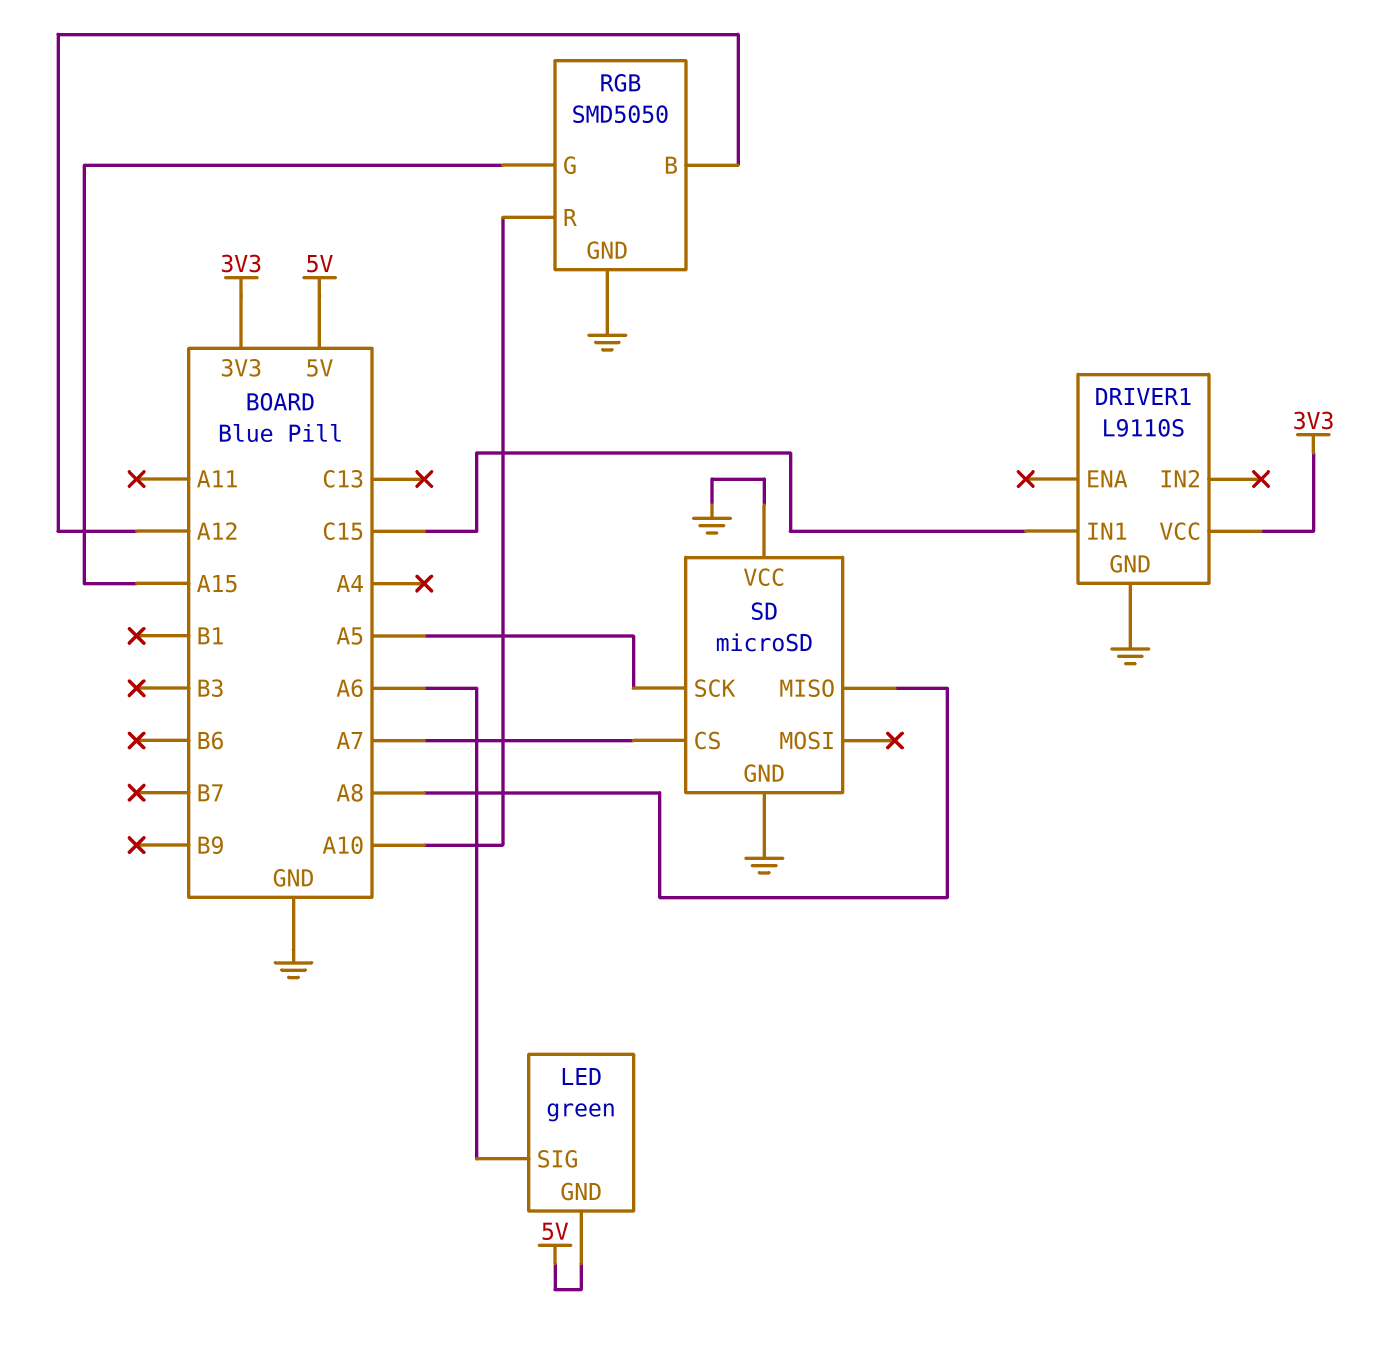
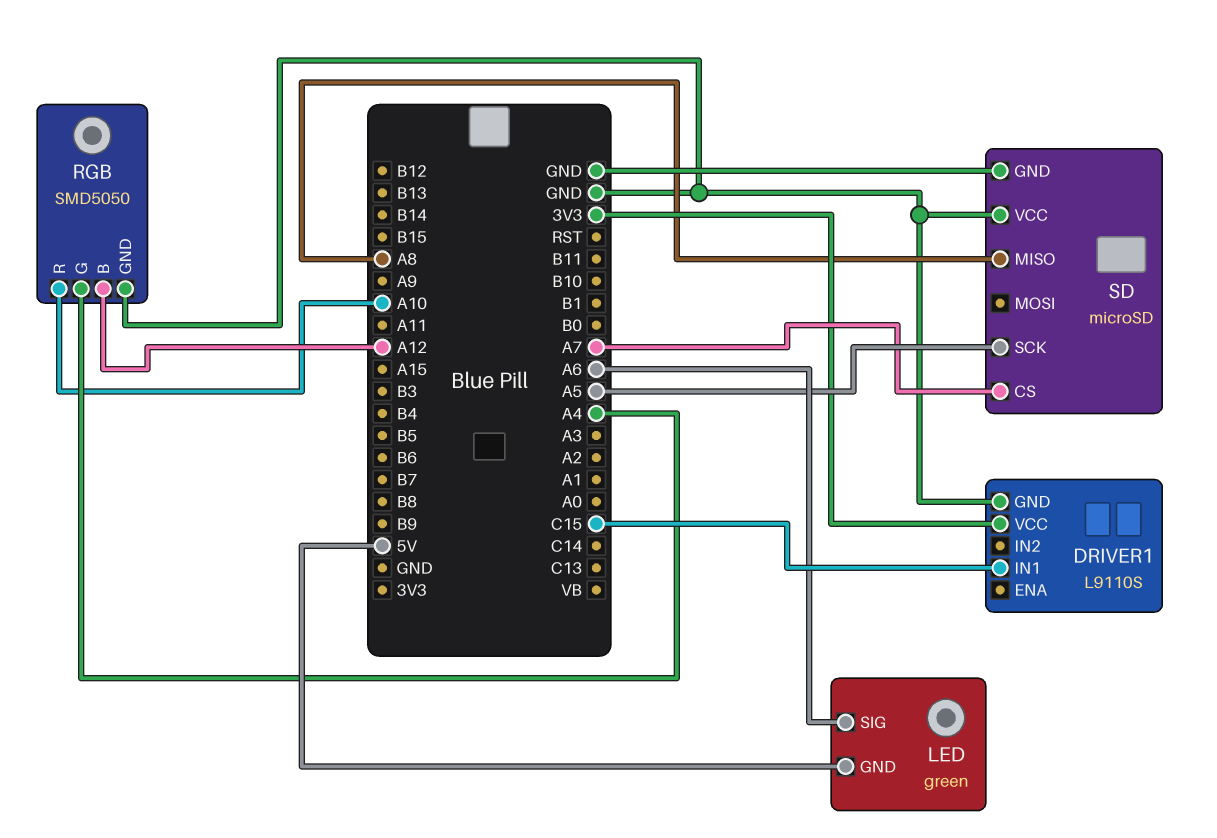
RGB pin G: A15 -> A4

